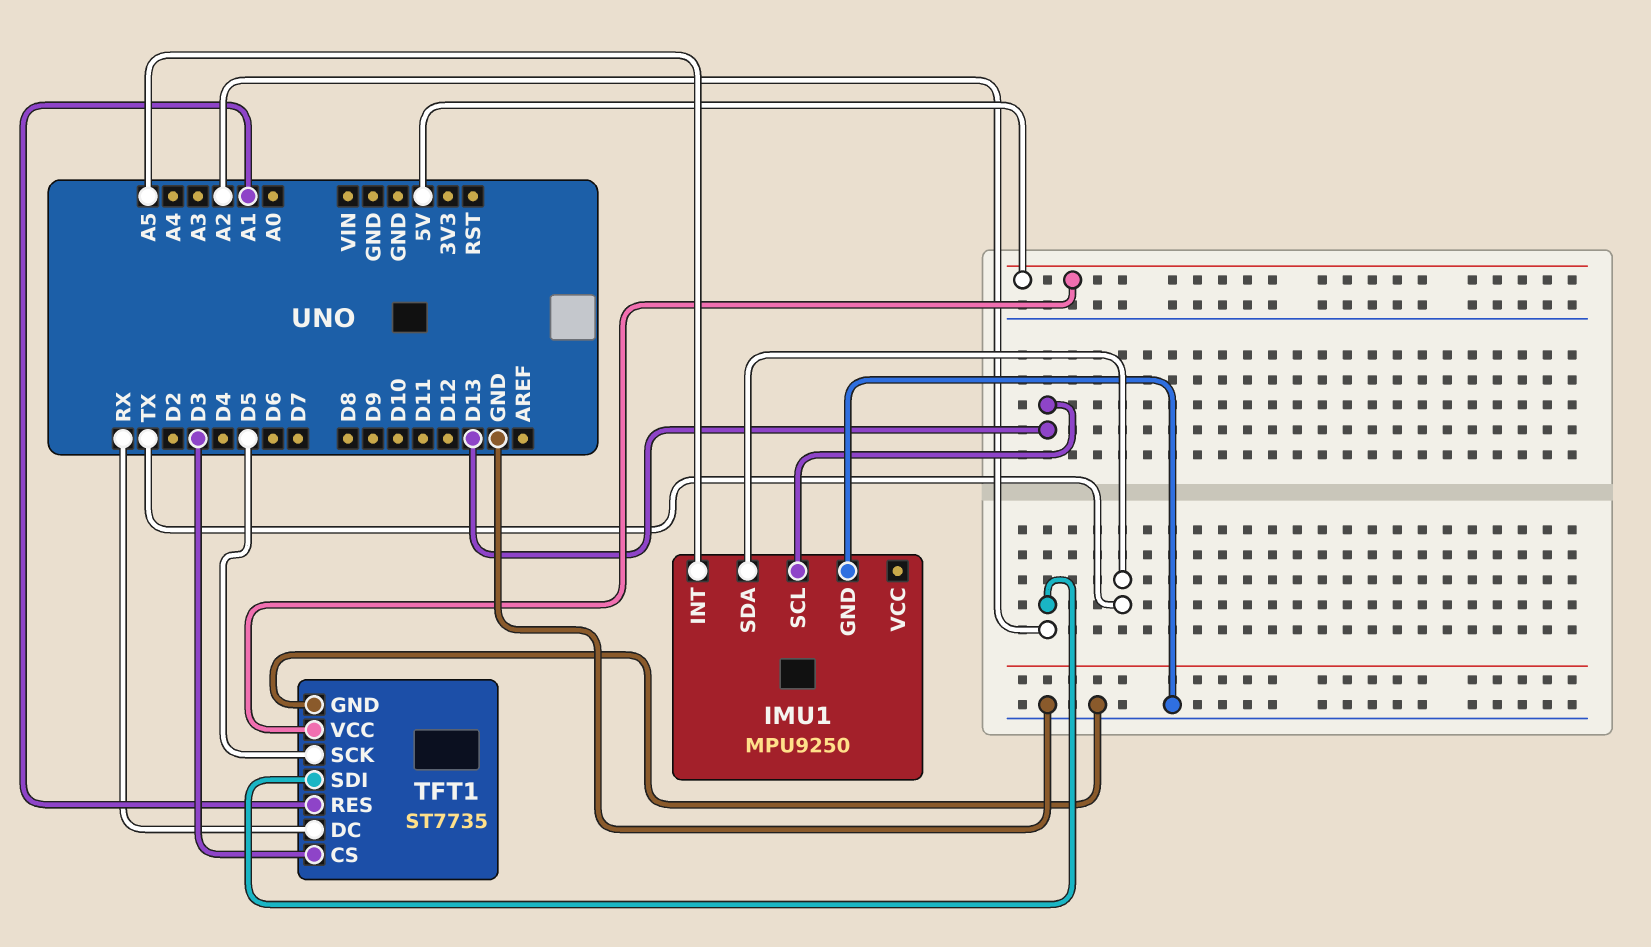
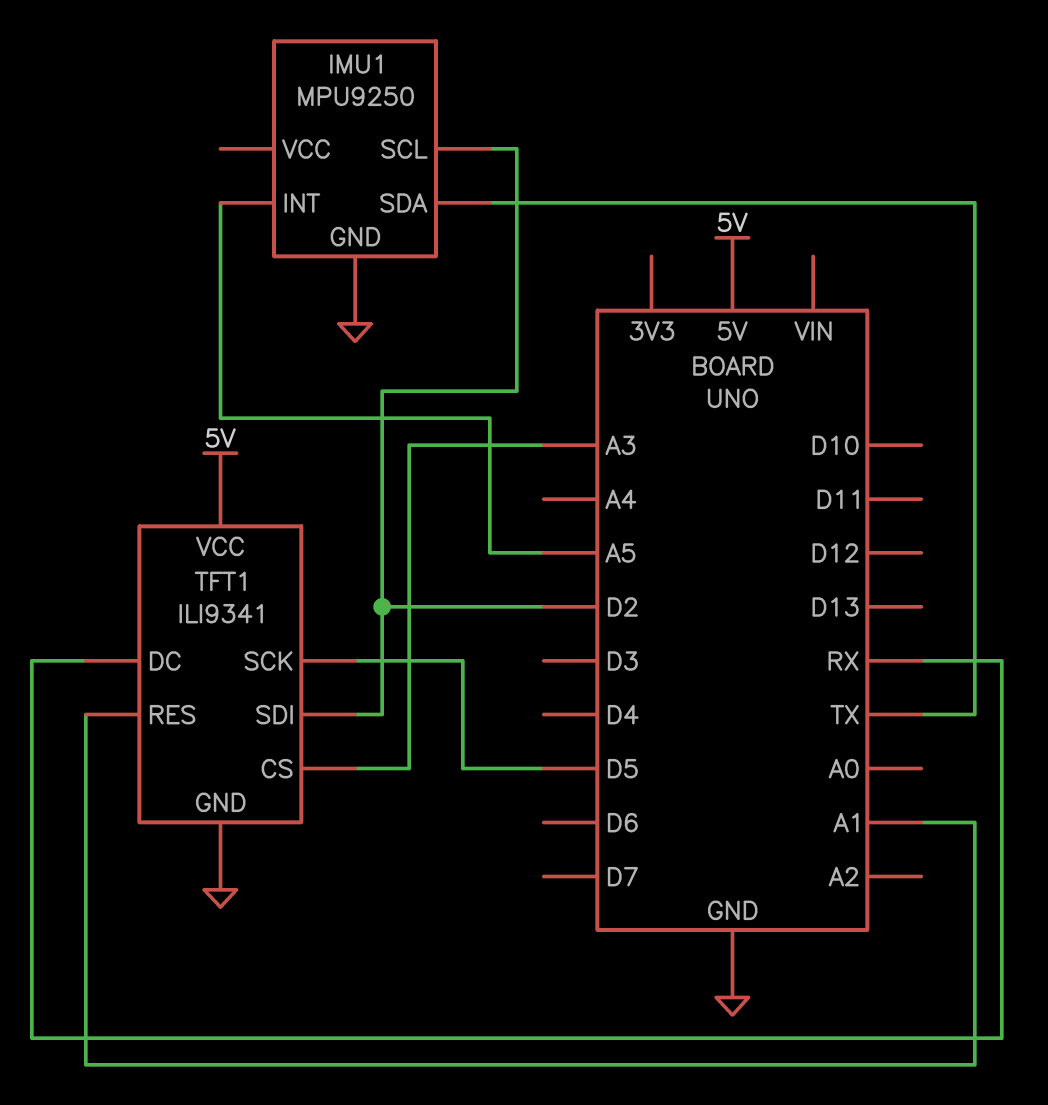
IMU1 pin SCL: D13 -> D2
TFT1: ST7735 -> ILI9341
TFT1 pin CS: D3 -> A3
TFT1 pin SDI: A2 -> D2

